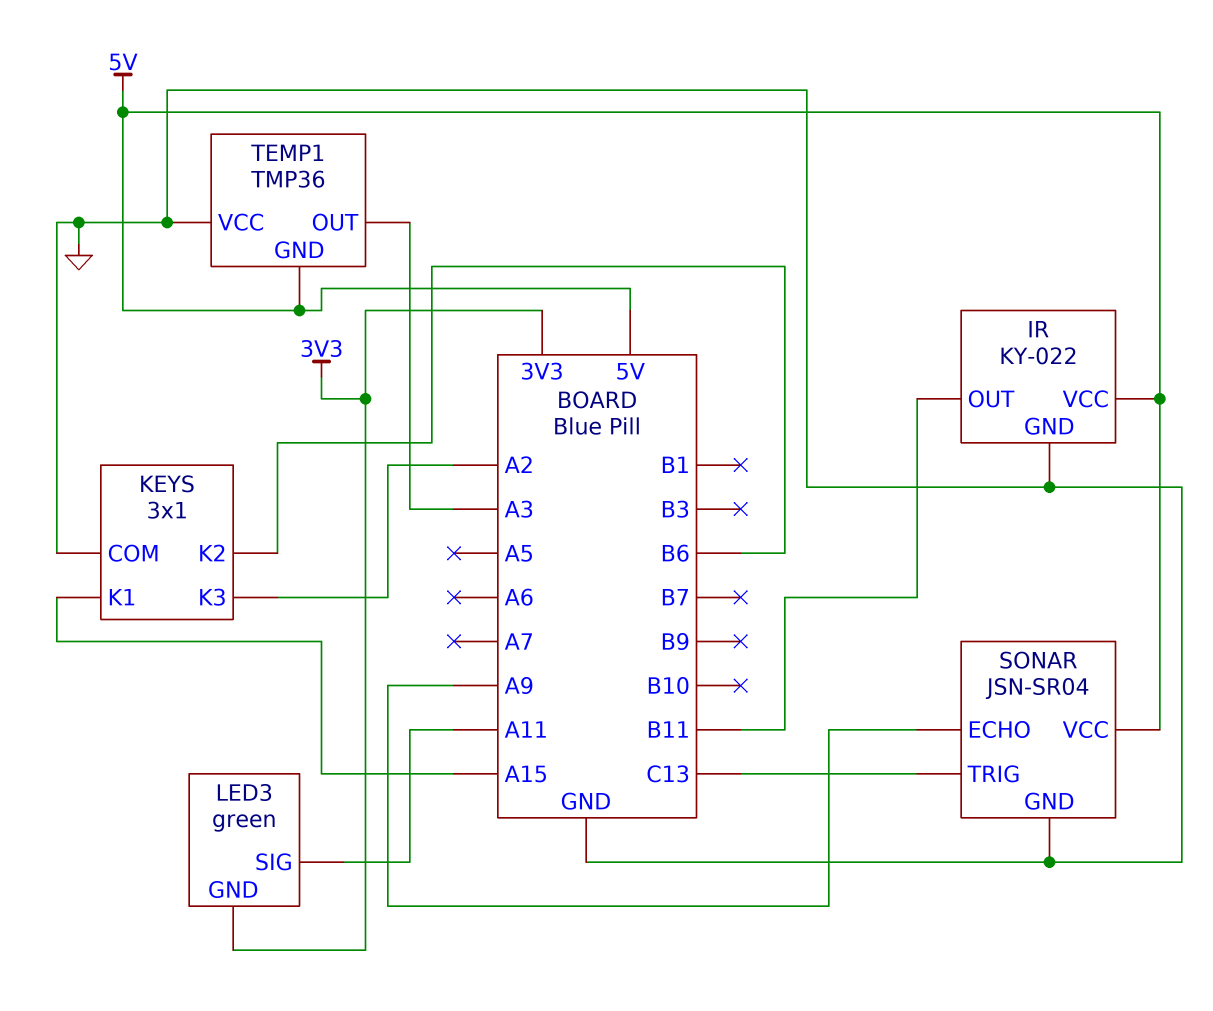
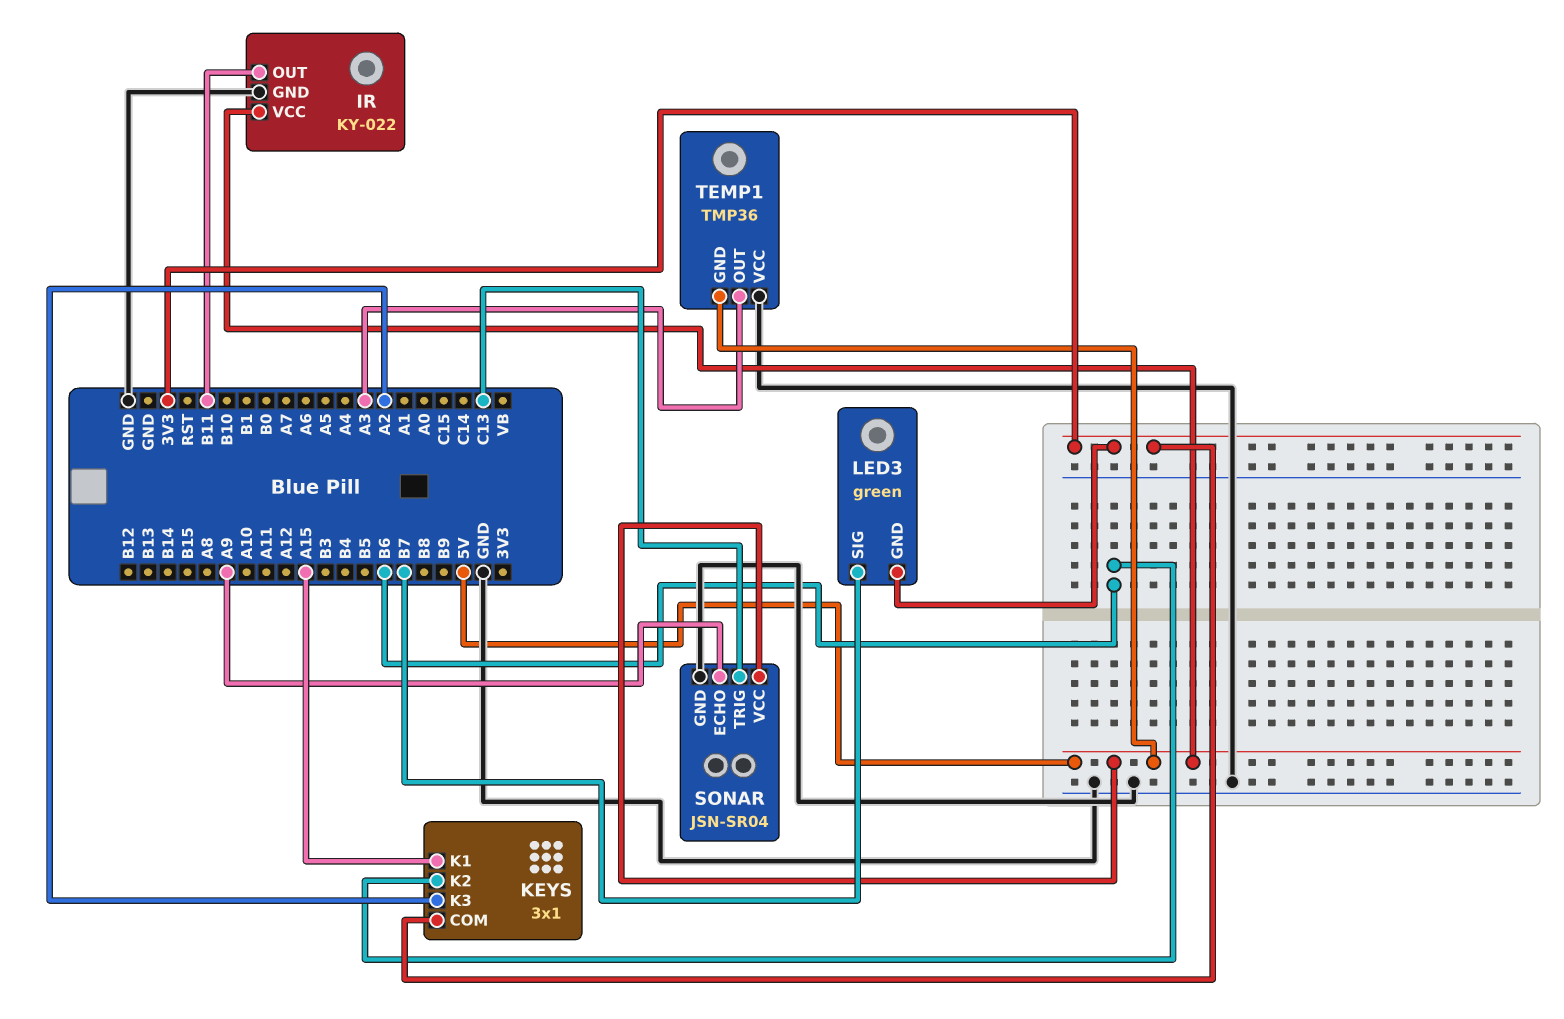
KEYS pin COM: GND -> 3V3
LED3 pin SIG: A11 -> B7

